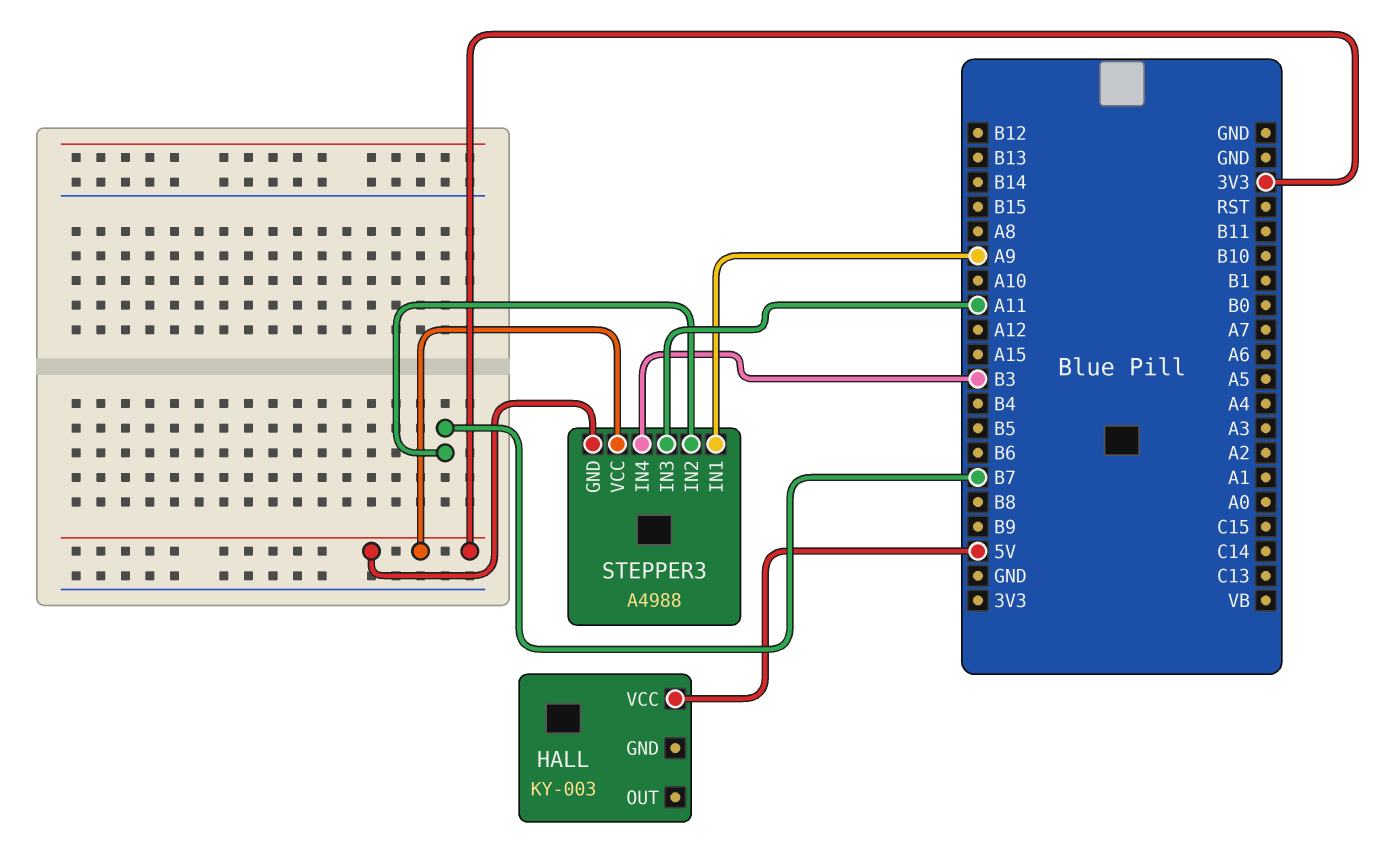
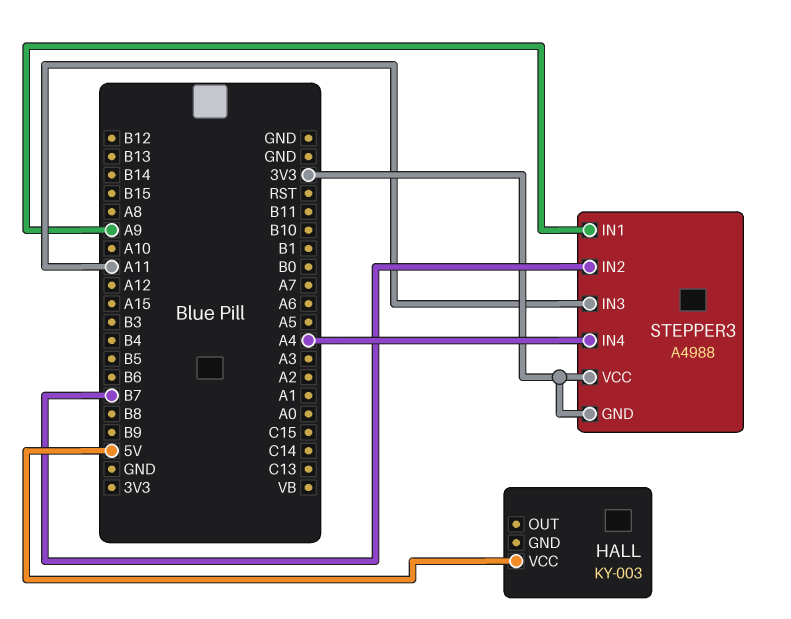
STEPPER3 pin IN4: B3 -> A4

